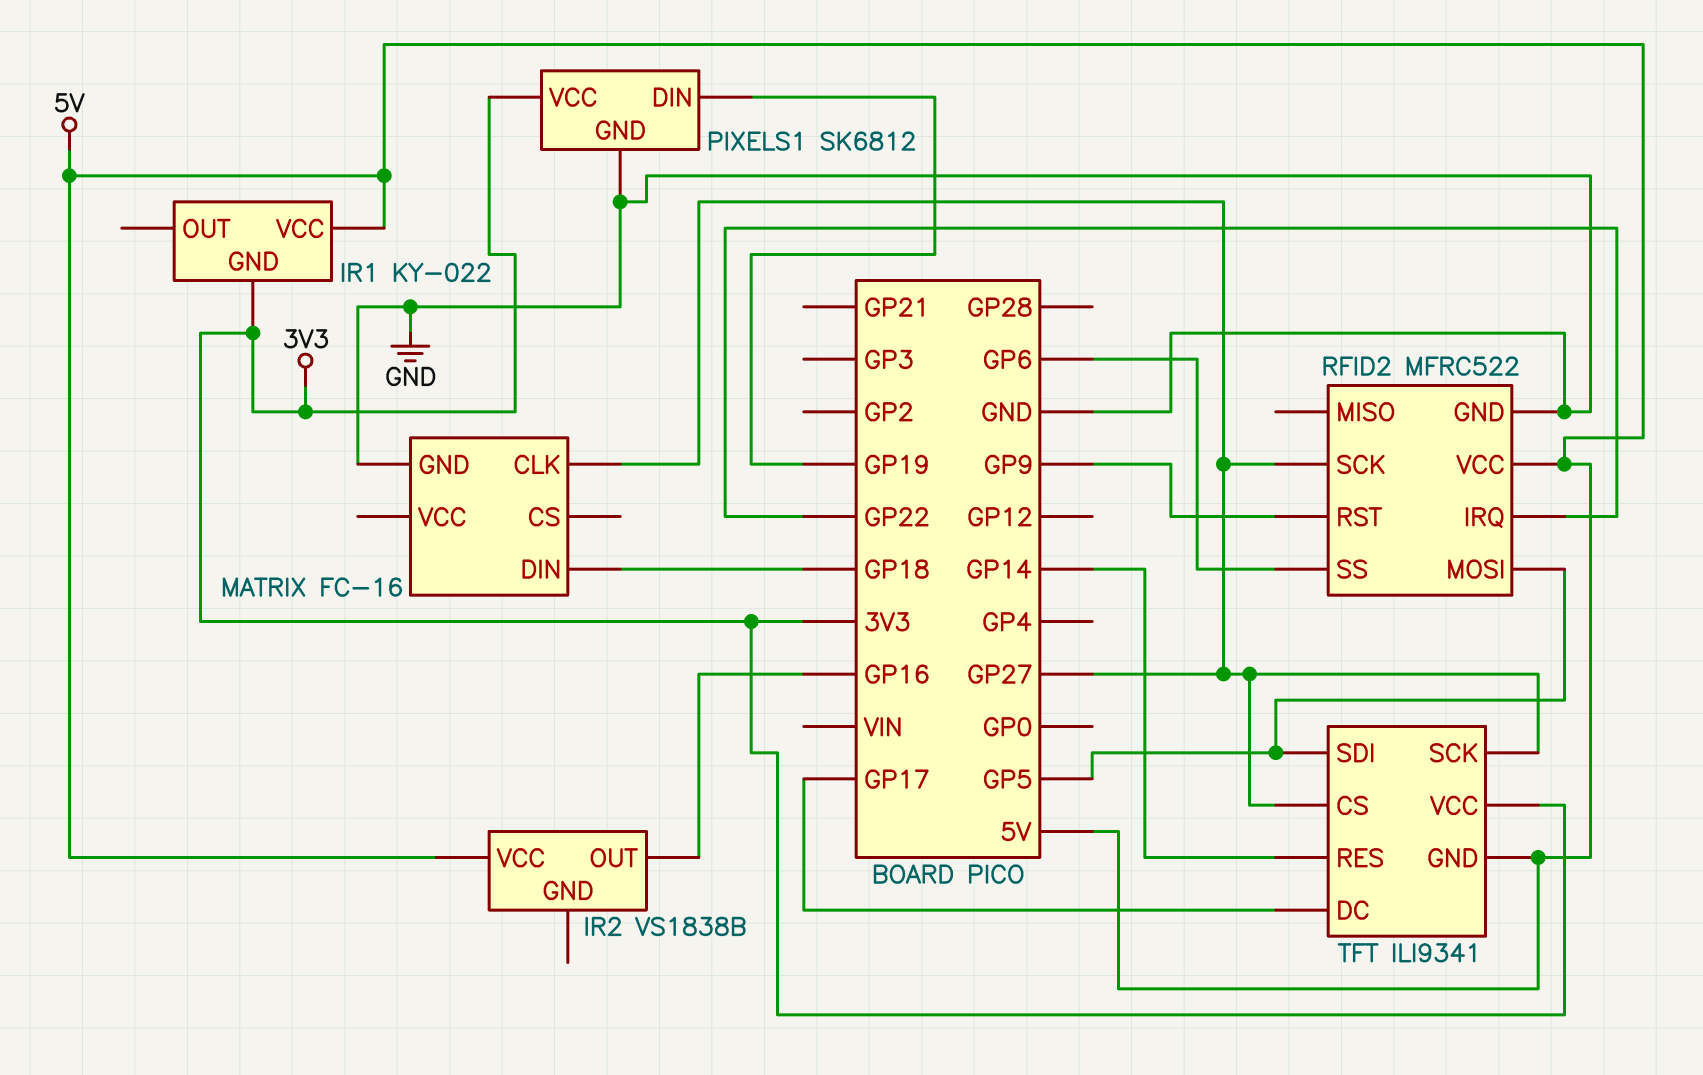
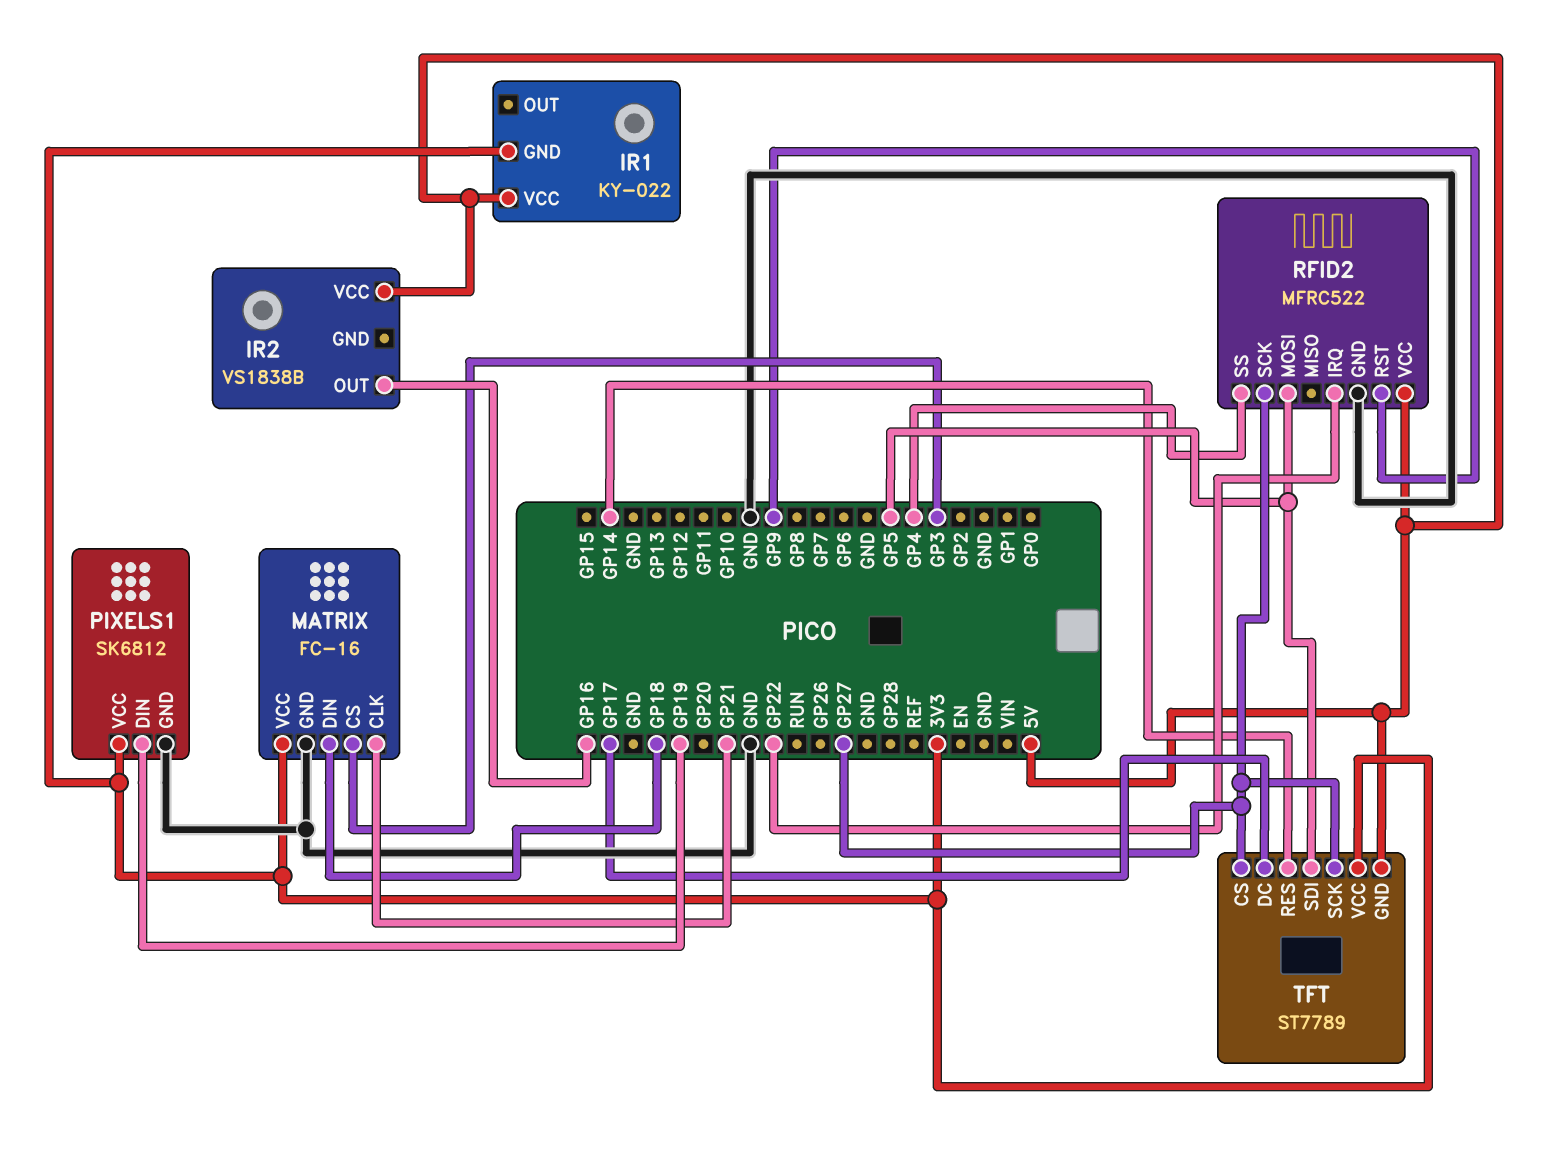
MATRIX pin CLK: GP27 -> GP21
MATRIX pin CS: none -> GP3
MATRIX pin VCC: none -> 3V3
RFID2 pin SS: GP6 -> GP4
TFT: ILI9341 -> ST7789

